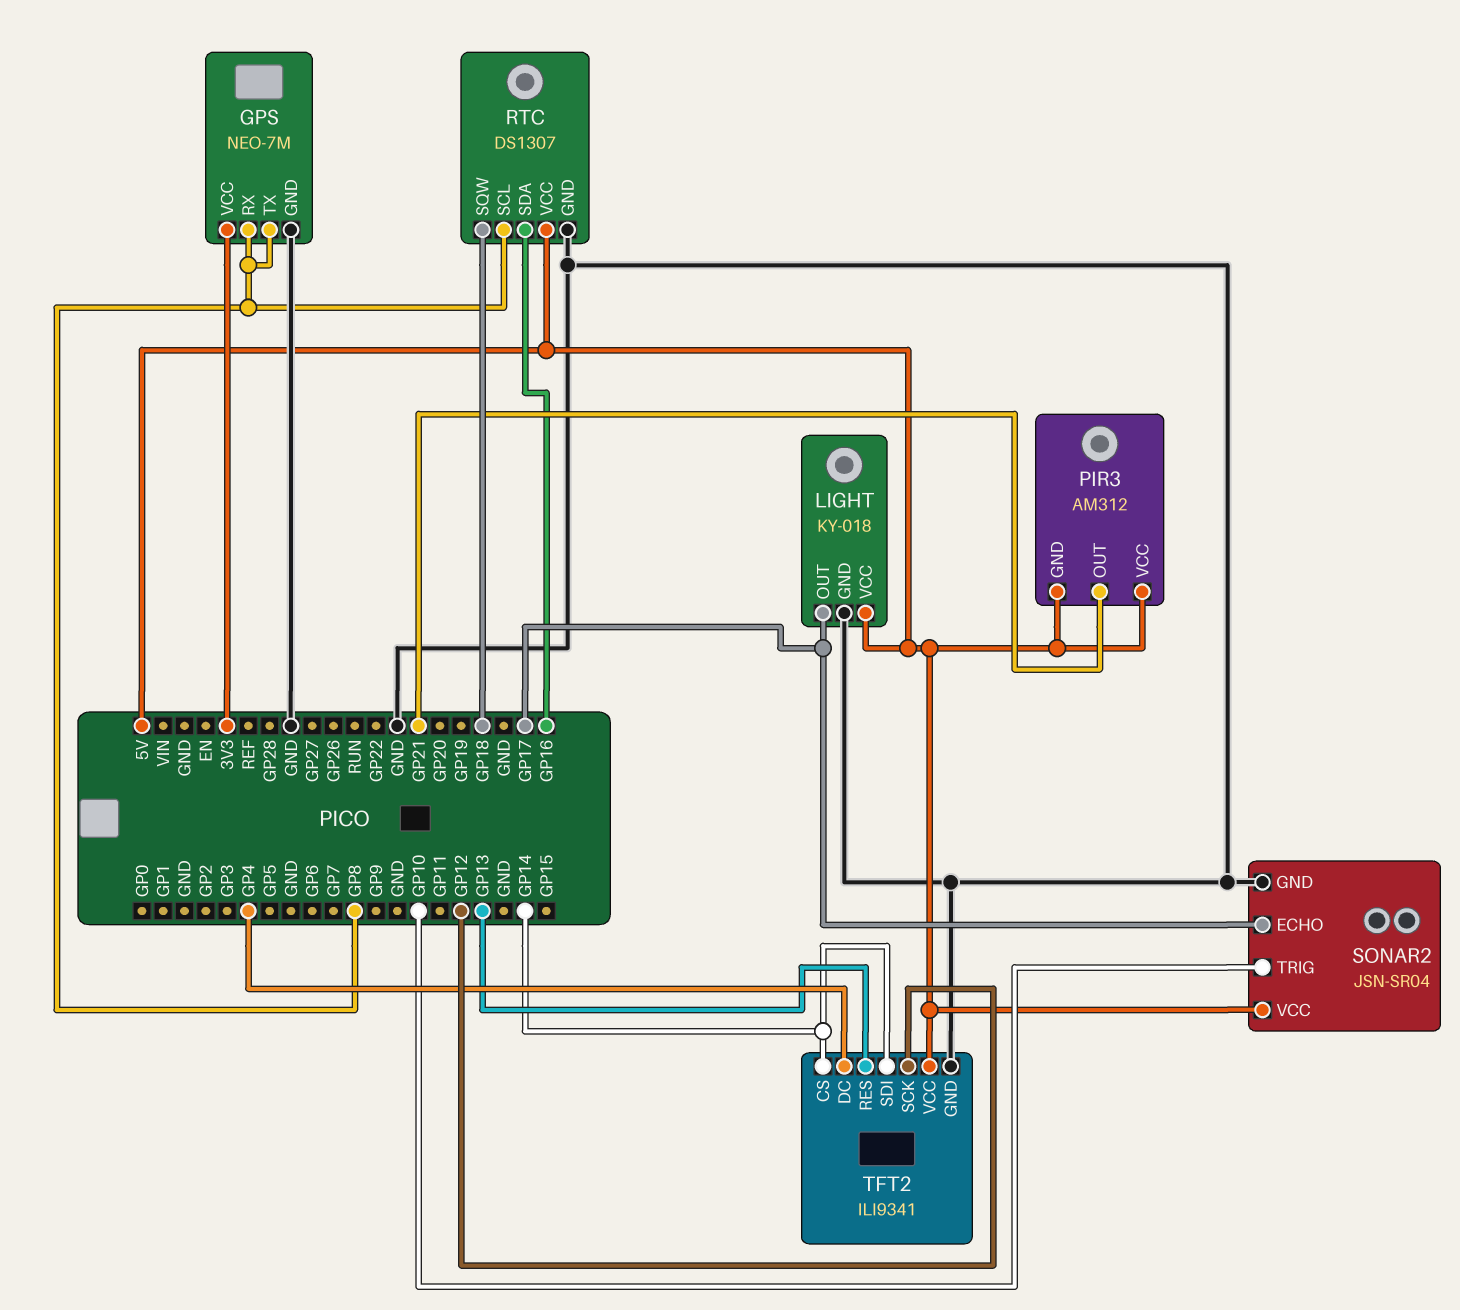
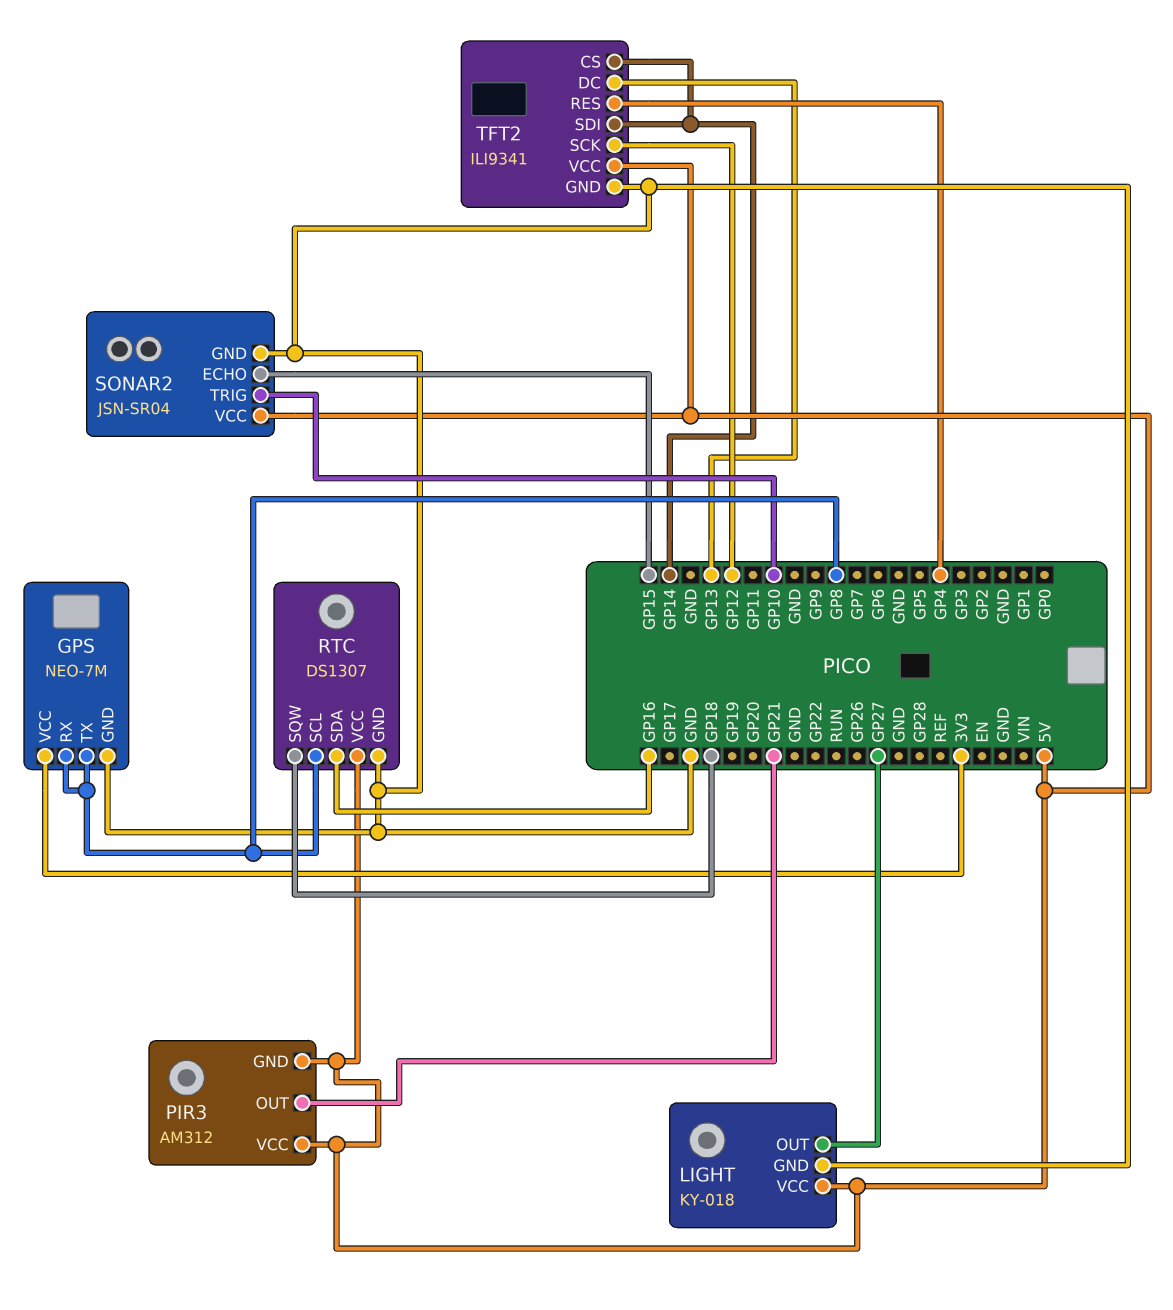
LIGHT pin OUT: GP17 -> GP27
SONAR2 pin ECHO: GP17 -> GP15
TFT2 pin DC: GP4 -> GP13
TFT2 pin RES: GP13 -> GP4

